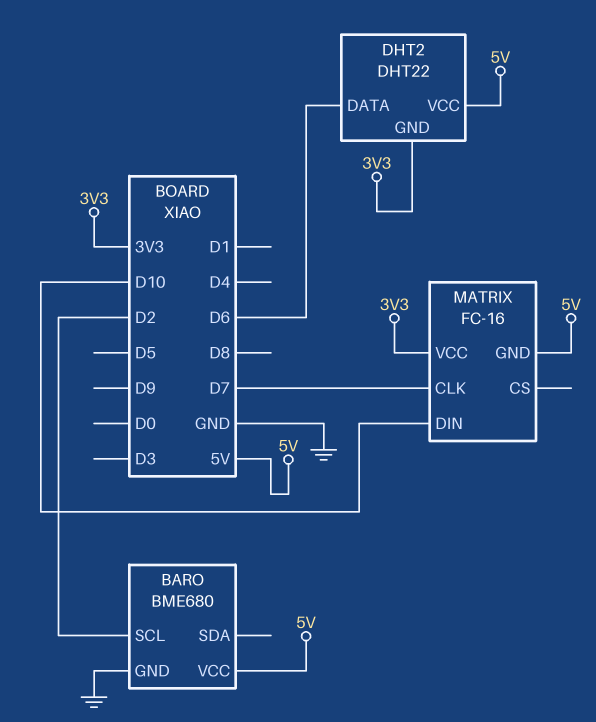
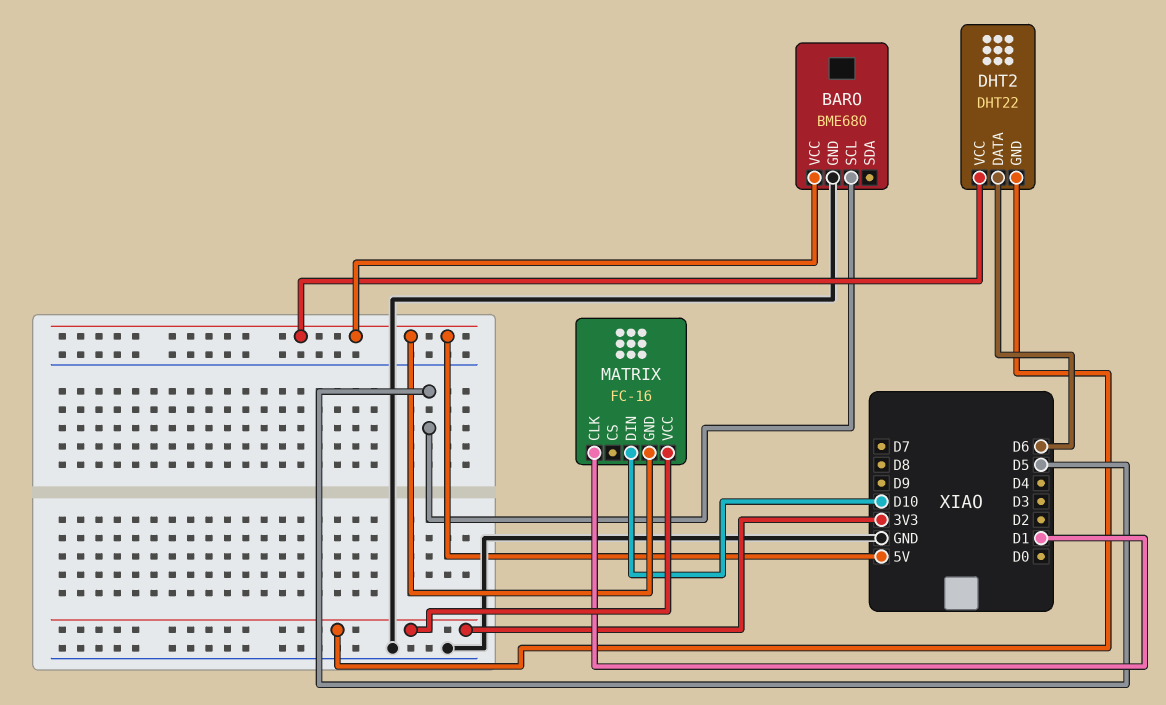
BARO pin SCL: D2 -> D5
MATRIX pin CLK: D7 -> D1

